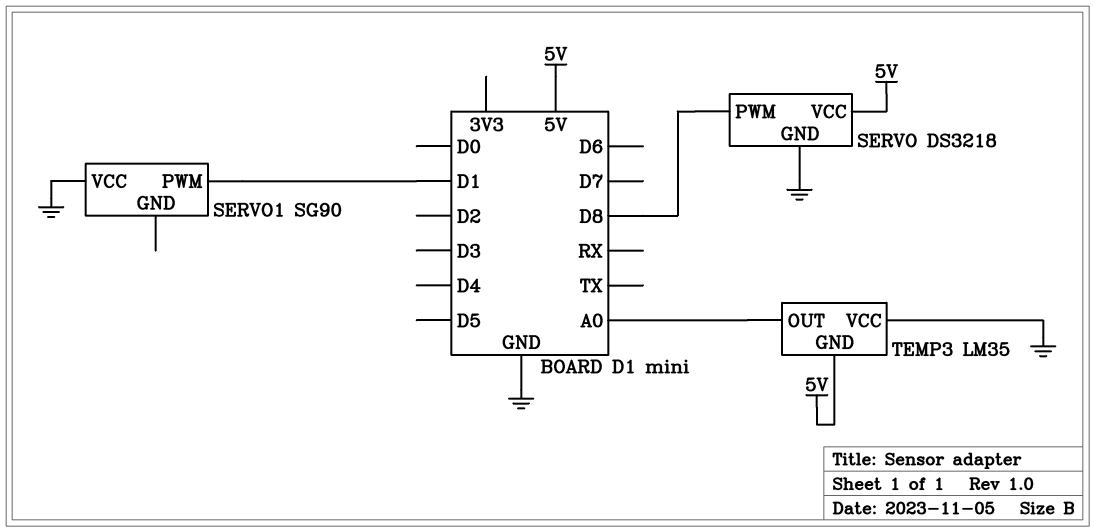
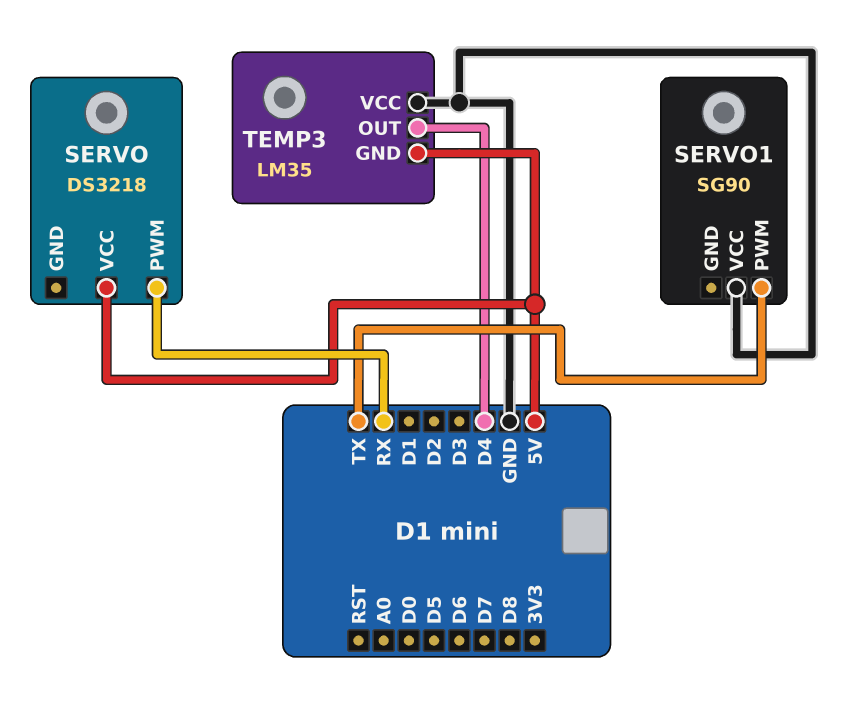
SERVO pin GND: GND -> none
SERVO pin PWM: D8 -> RX
SERVO1 pin PWM: D1 -> TX
TEMP3 pin OUT: A0 -> D4

